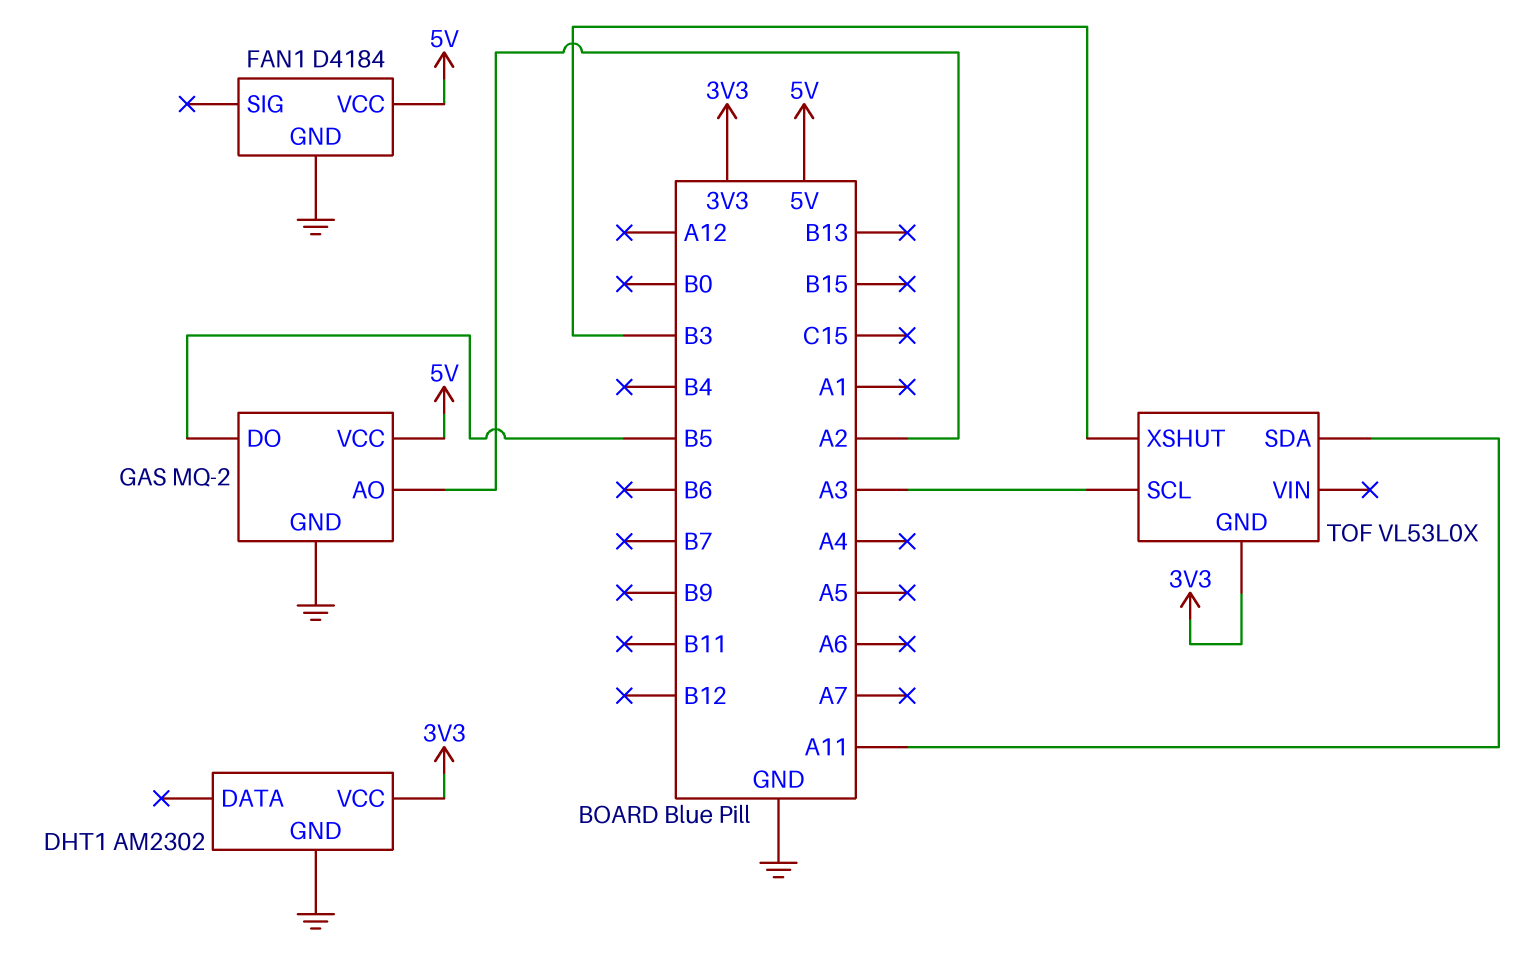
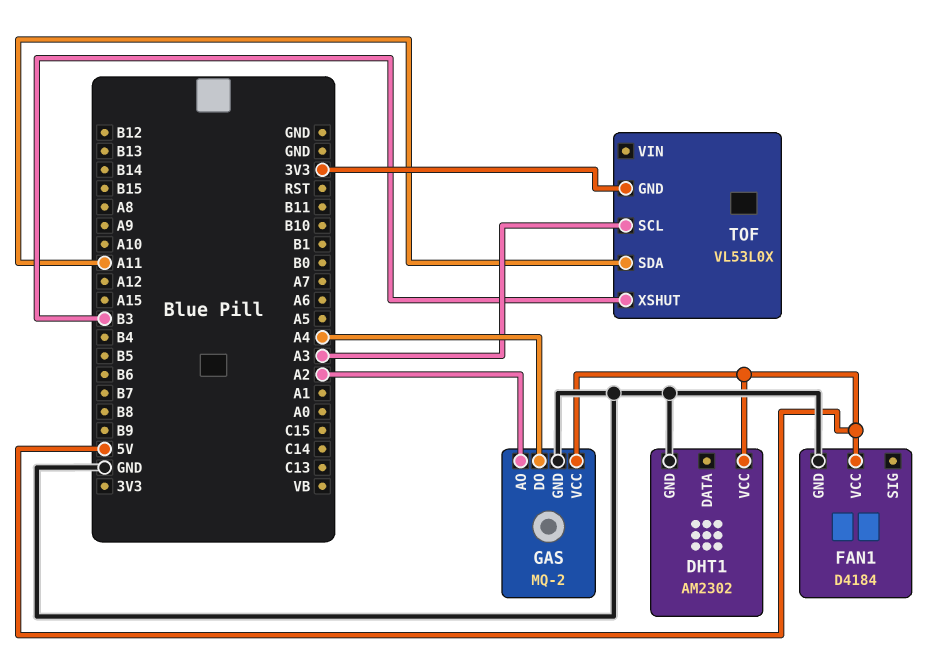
DHT1 pin VCC: 3V3 -> 5V
GAS pin DO: B5 -> A4

